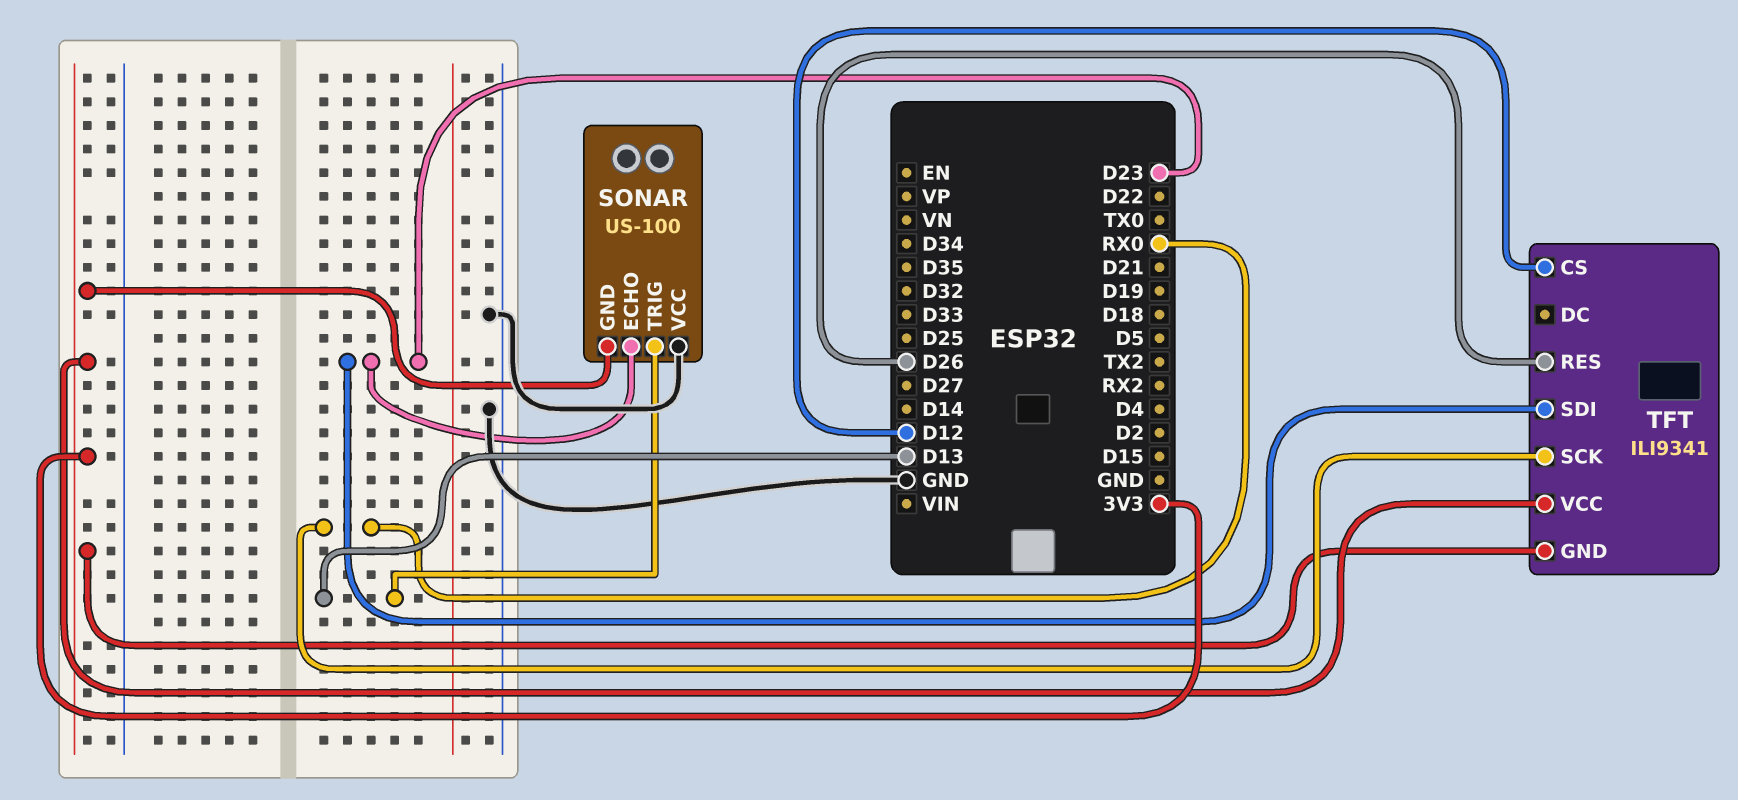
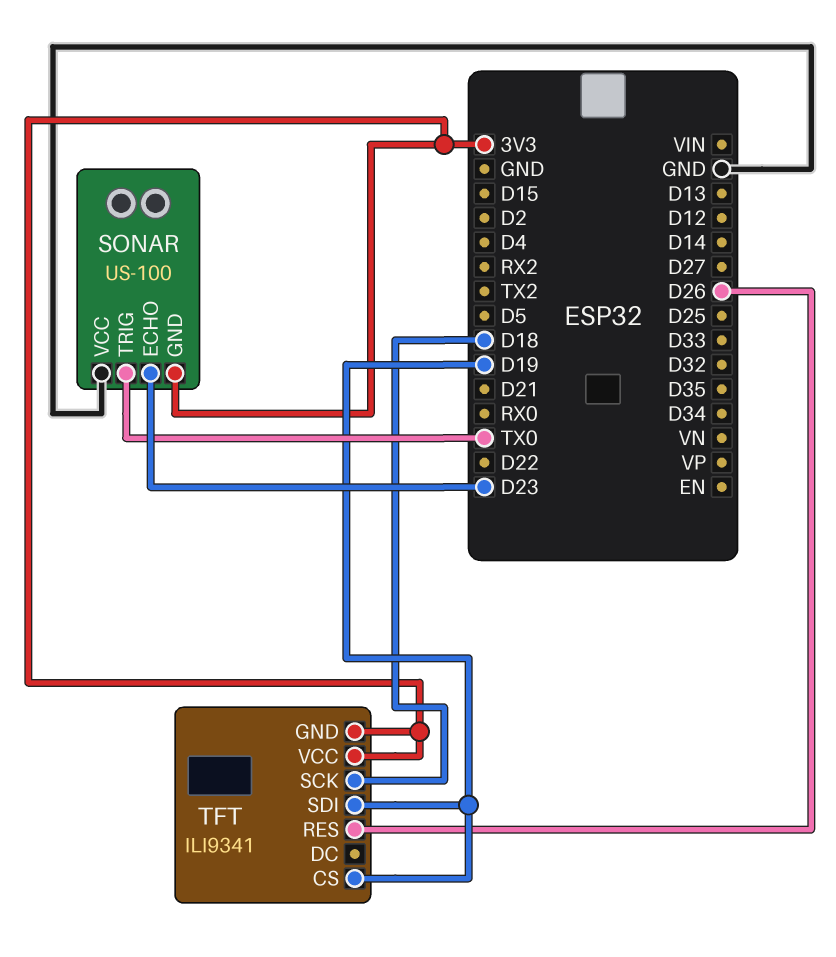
SONAR pin TRIG: D13 -> TX0
TFT pin CS: D12 -> D19
TFT pin SCK: RX0 -> D18
TFT pin SDI: D23 -> D19

